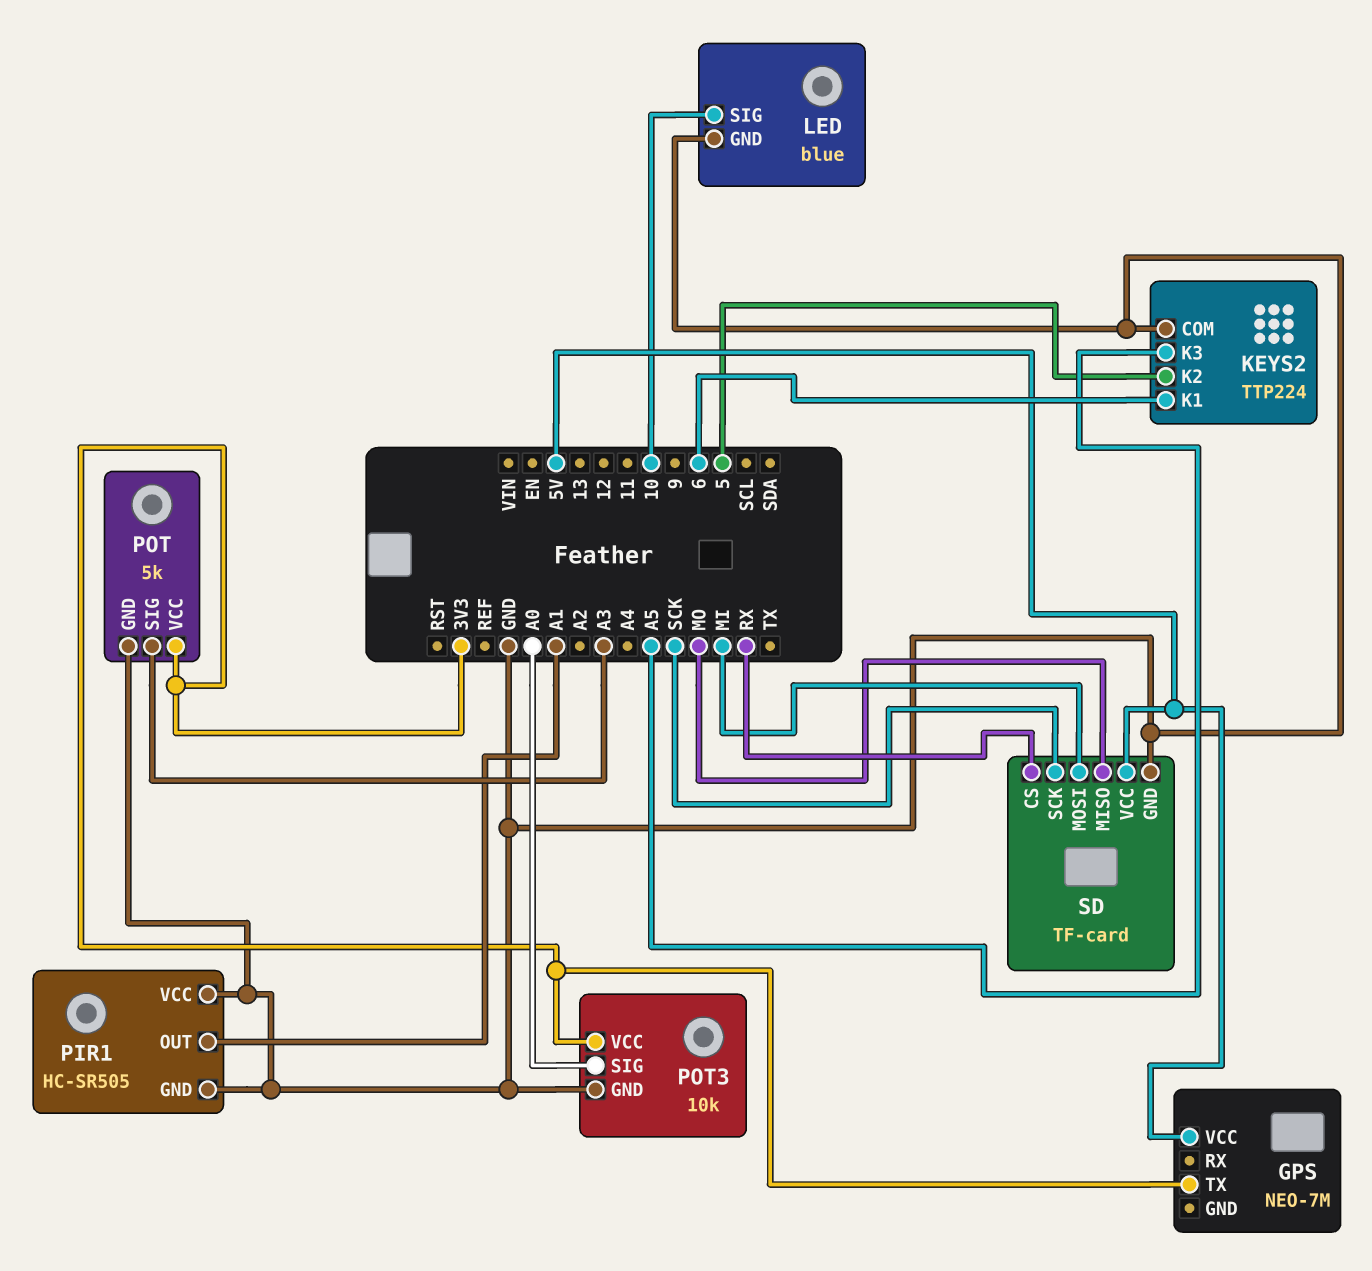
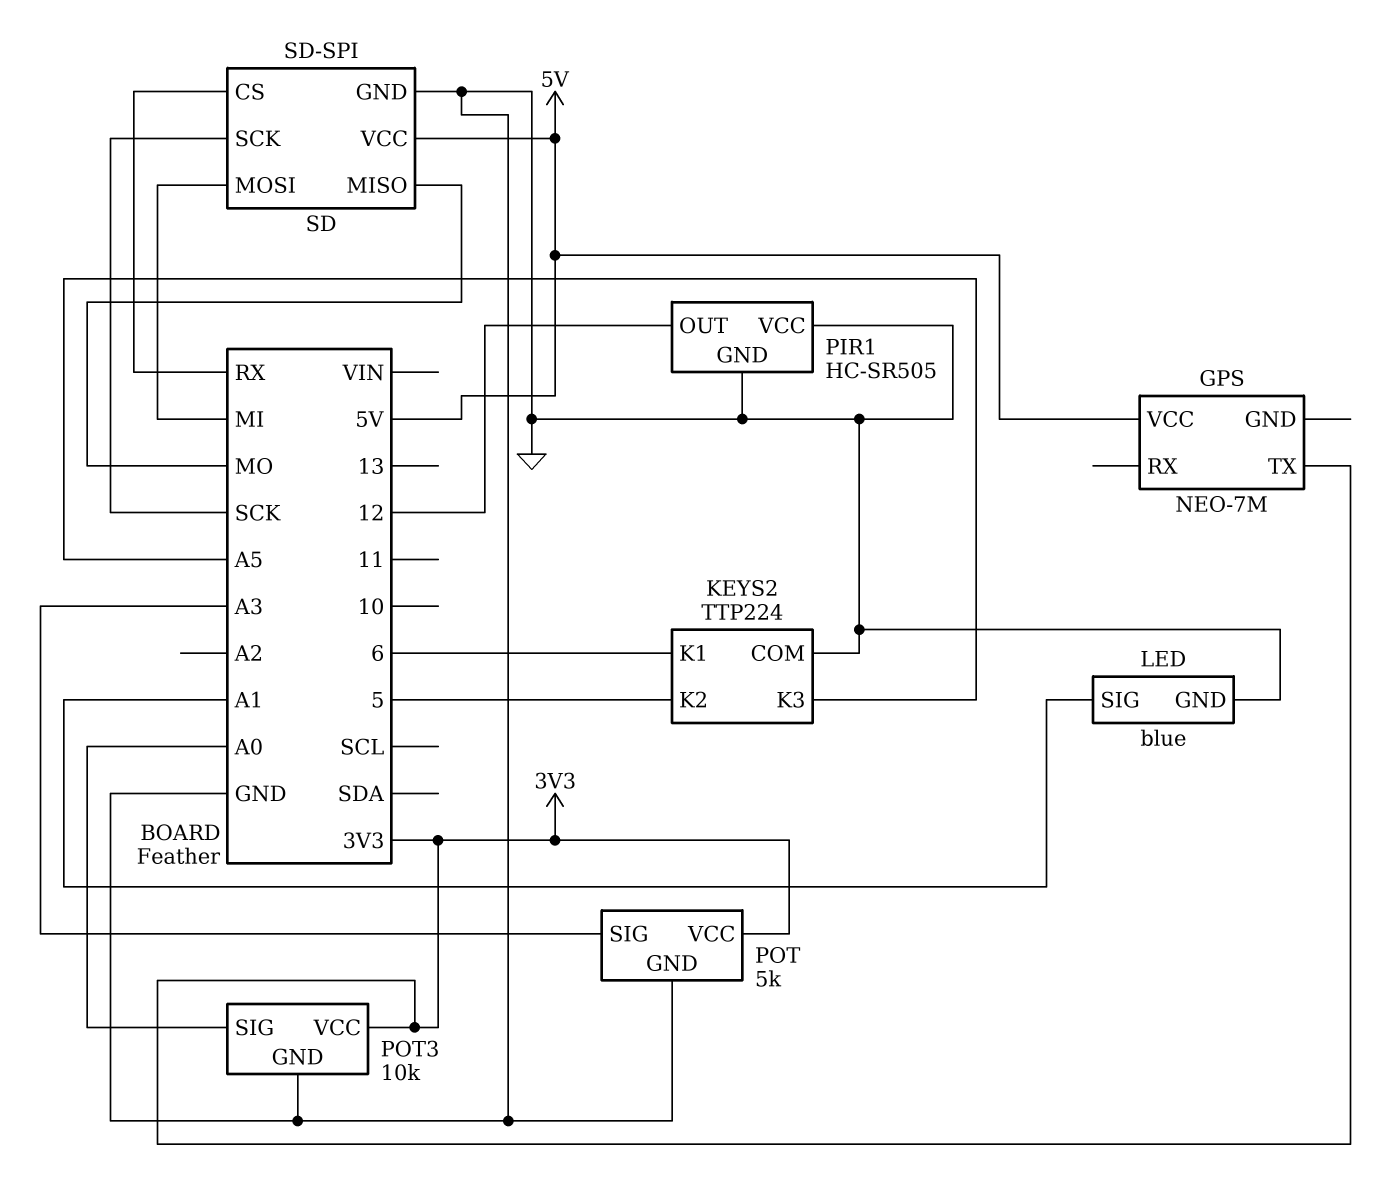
LED pin SIG: 10 -> A1
PIR1 pin OUT: A1 -> 12
SD: TF-card -> SD-SPI

